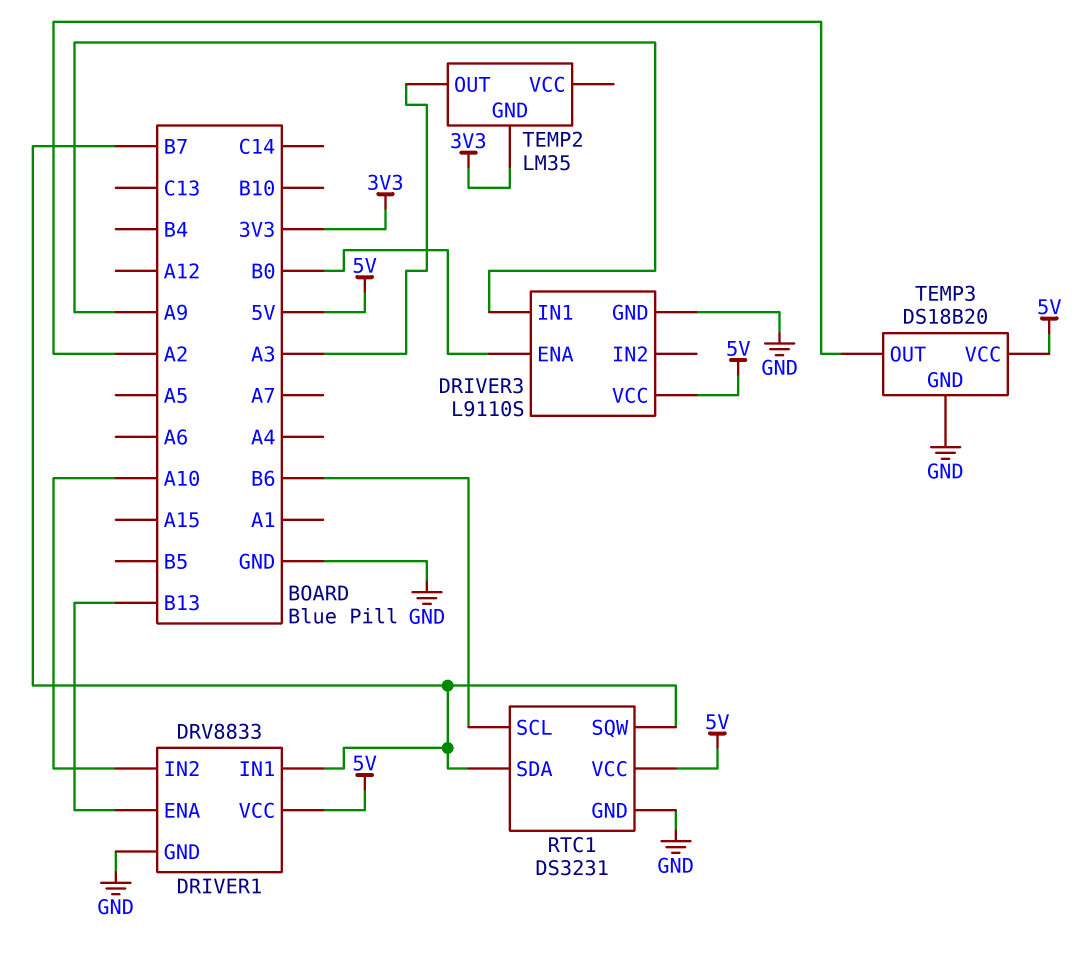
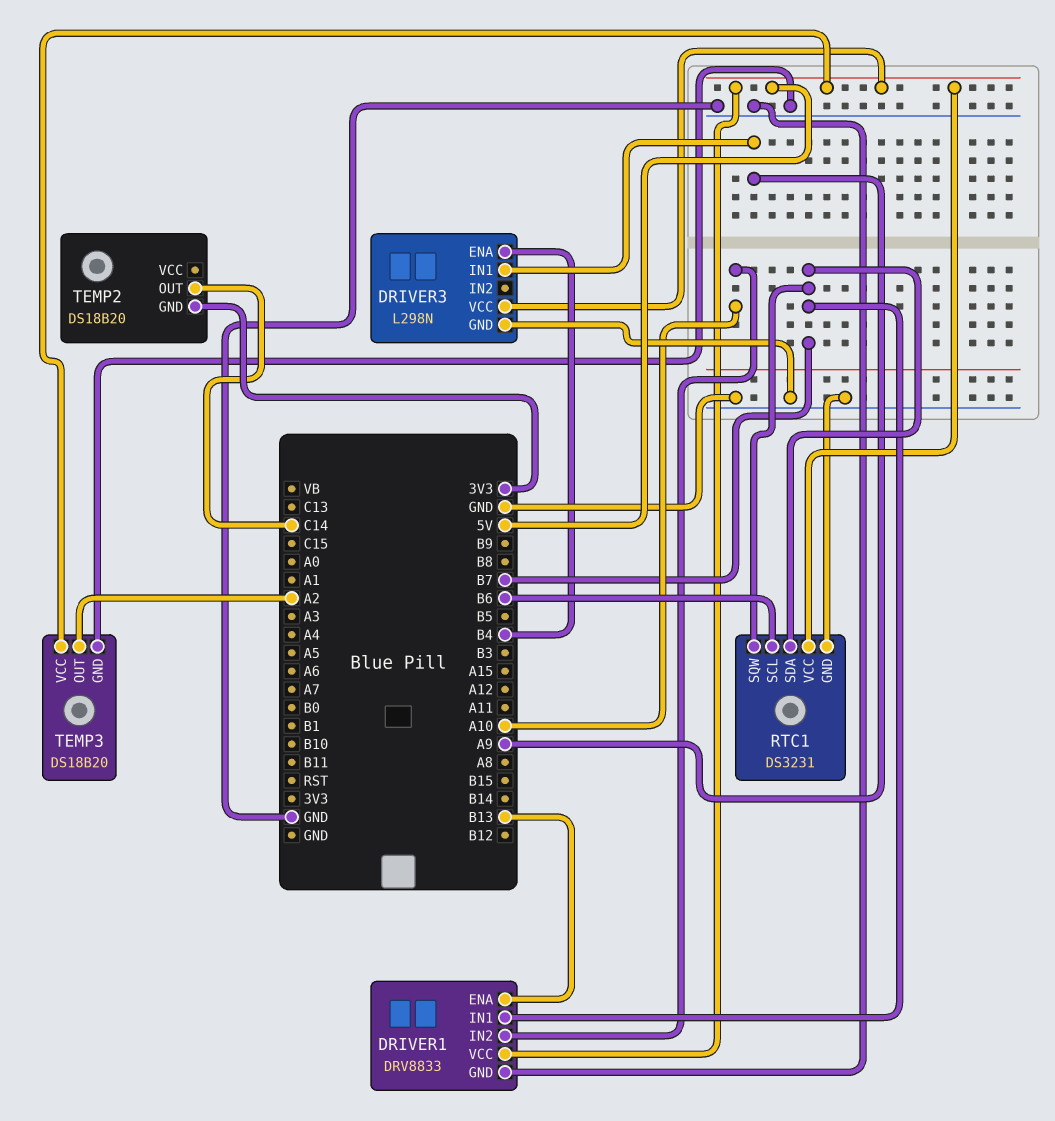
DRIVER3: L9110S -> L298N
DRIVER3 pin ENA: B0 -> B4
TEMP2: LM35 -> DS18B20
TEMP2 pin OUT: A3 -> C14

